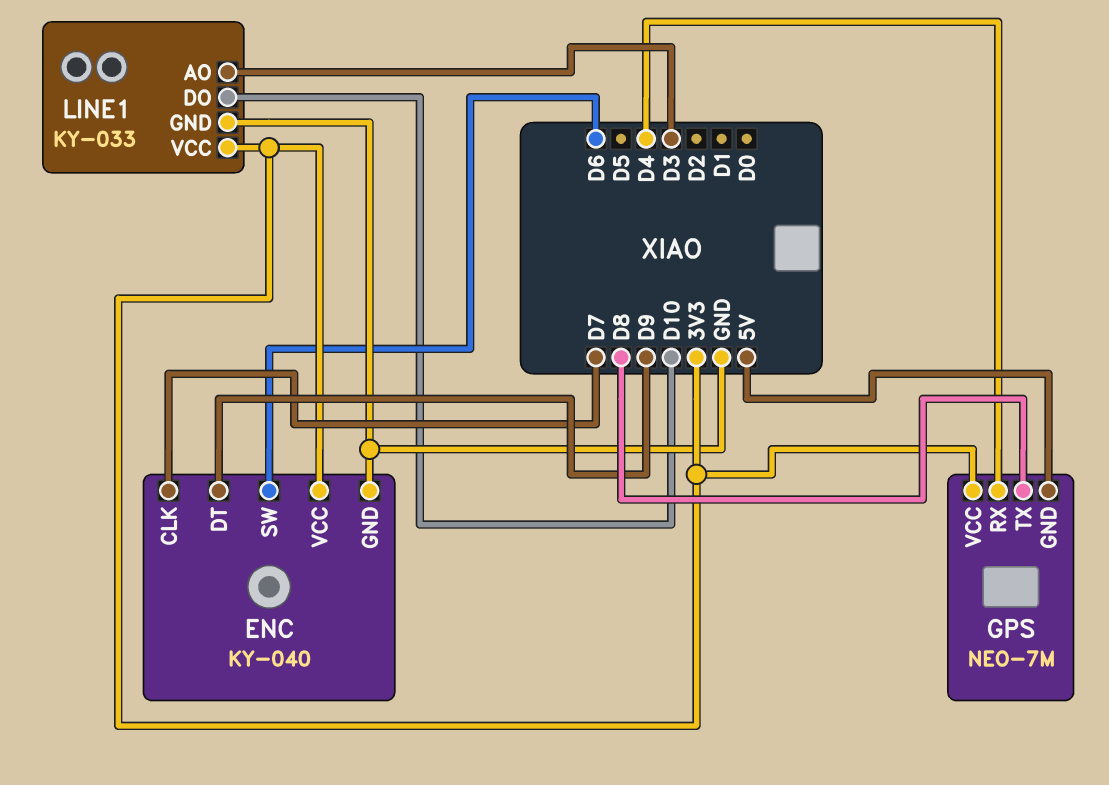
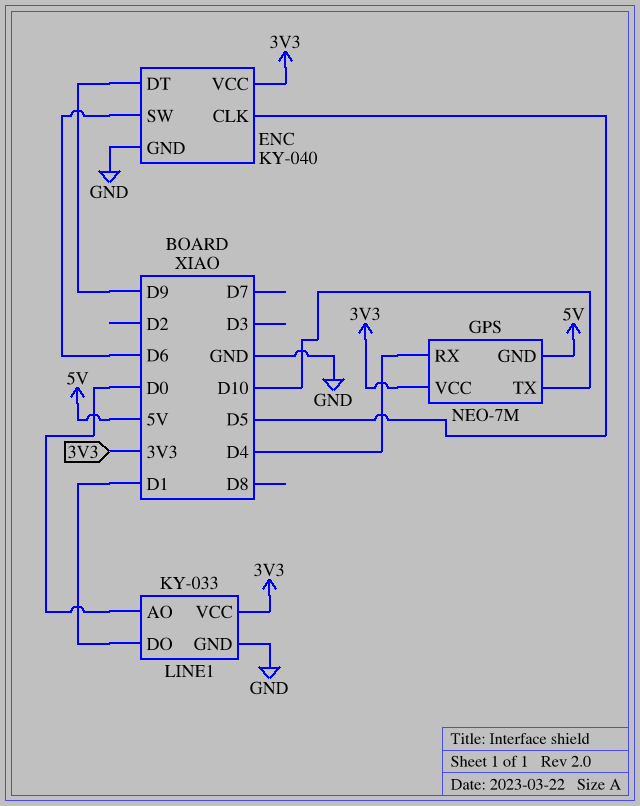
ENC pin CLK: D7 -> D5
GPS pin TX: D8 -> D10
LINE1 pin AO: D3 -> D0
LINE1 pin DO: D10 -> D1

